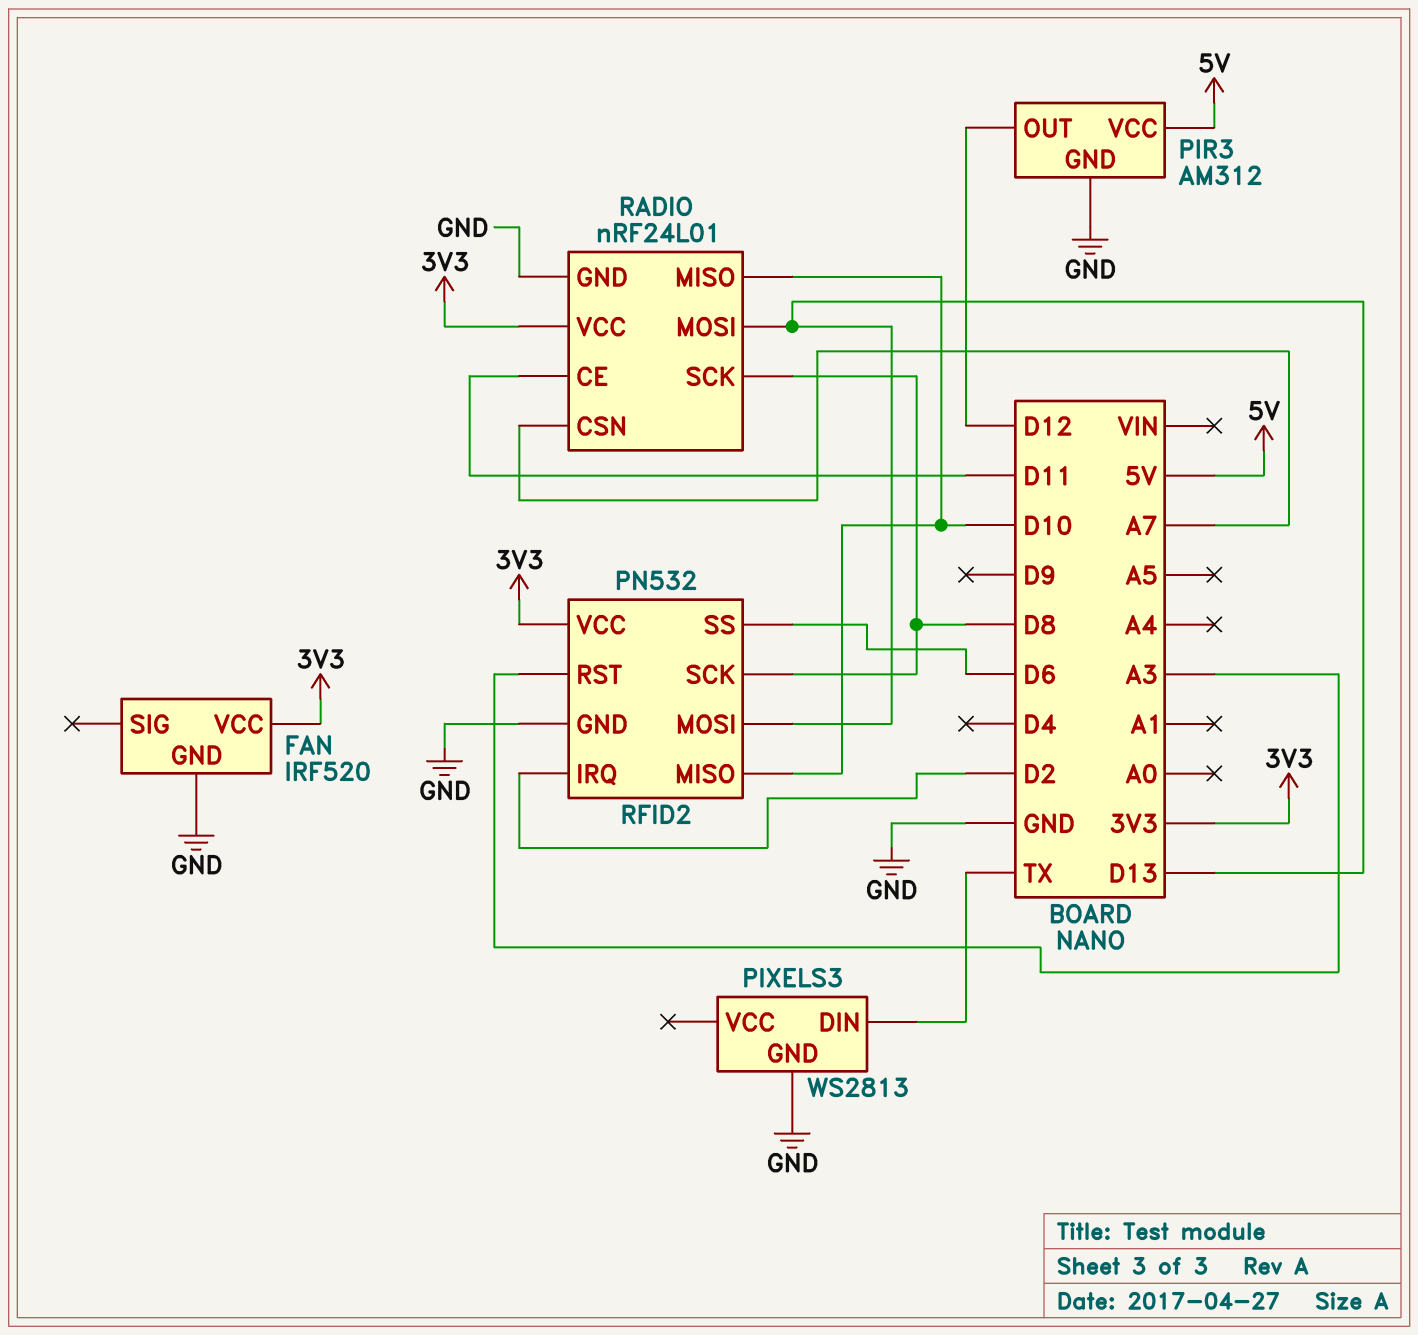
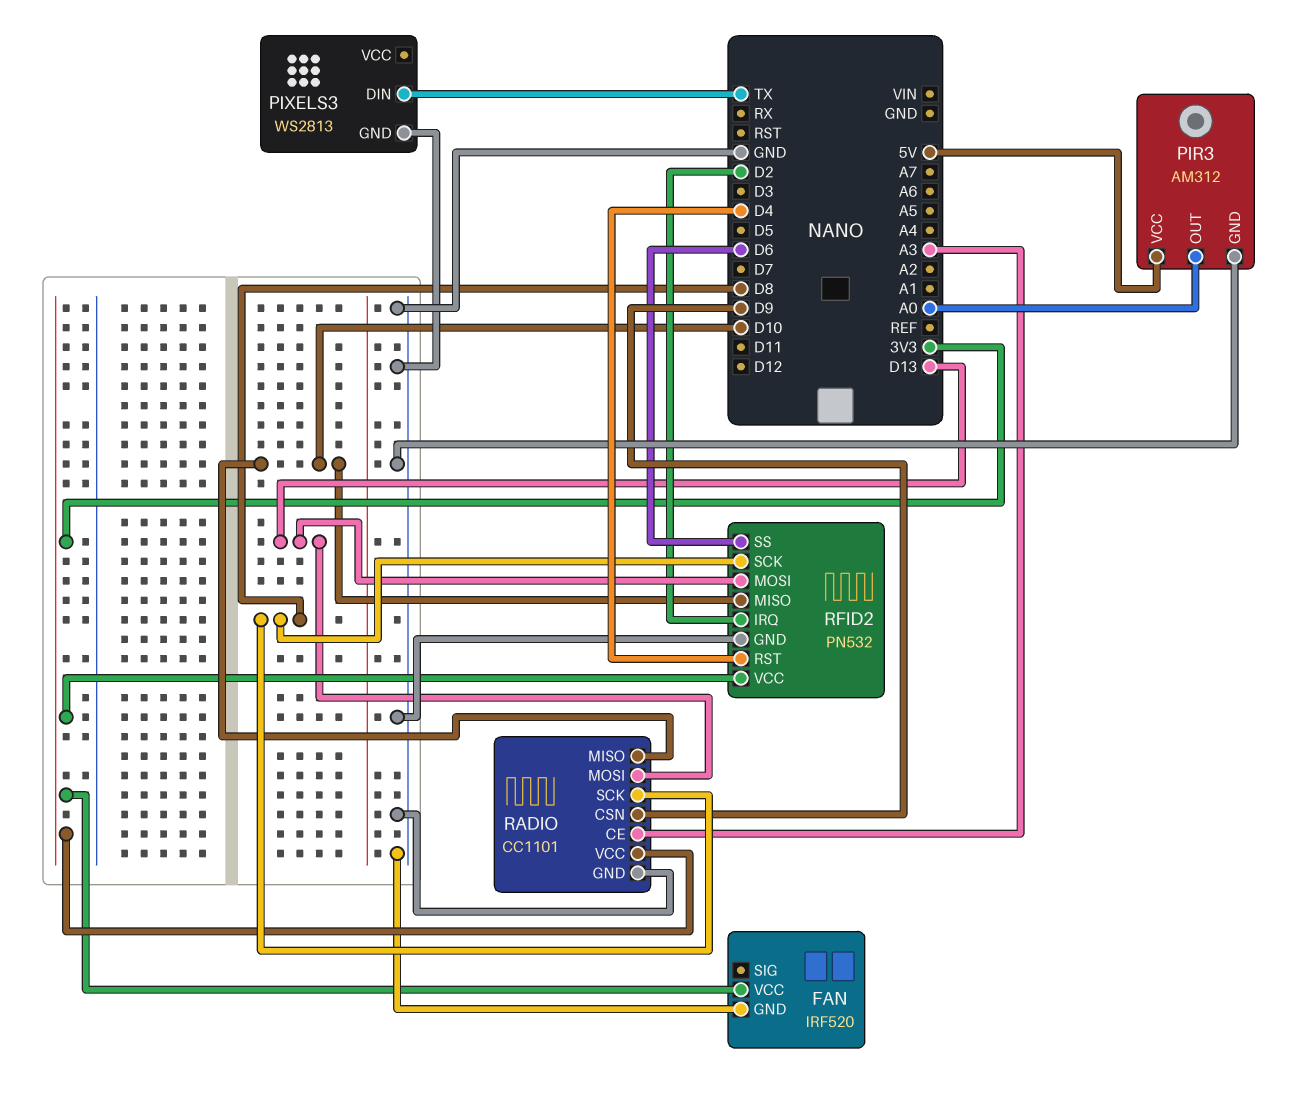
PIR3 pin OUT: D12 -> A0
RADIO: nRF24L01 -> CC1101
RADIO pin CE: D11 -> A3
RADIO pin CSN: A7 -> D9
RFID2 pin RST: A3 -> D4

